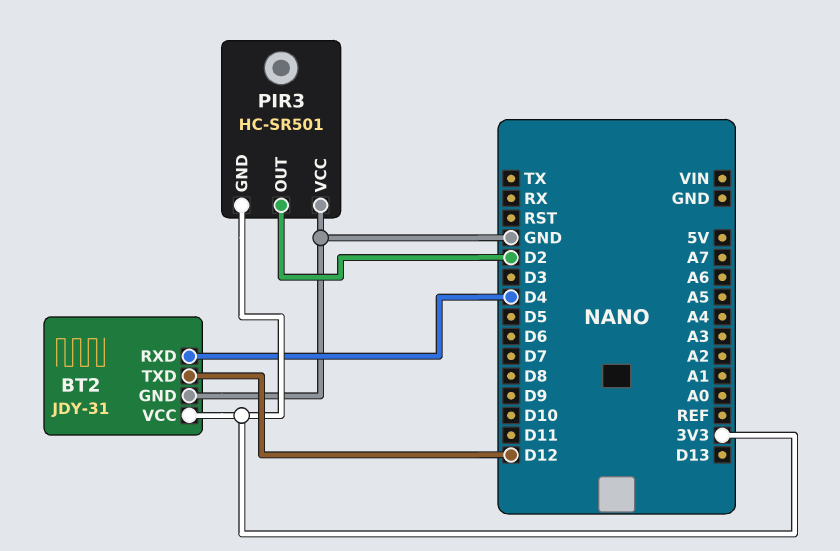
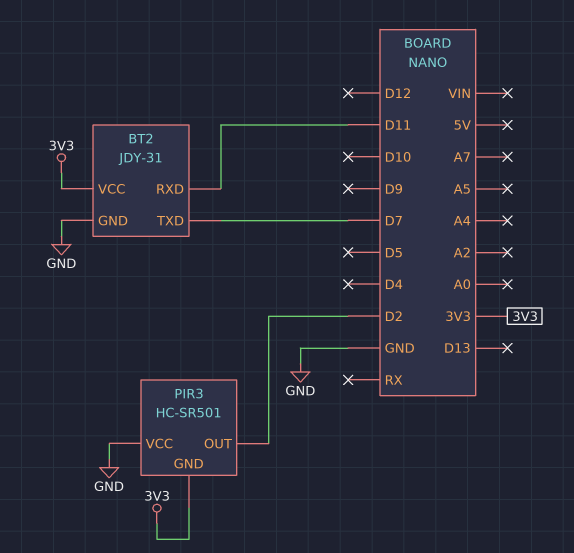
BT2 pin RXD: D4 -> D11
BT2 pin TXD: D12 -> D7

